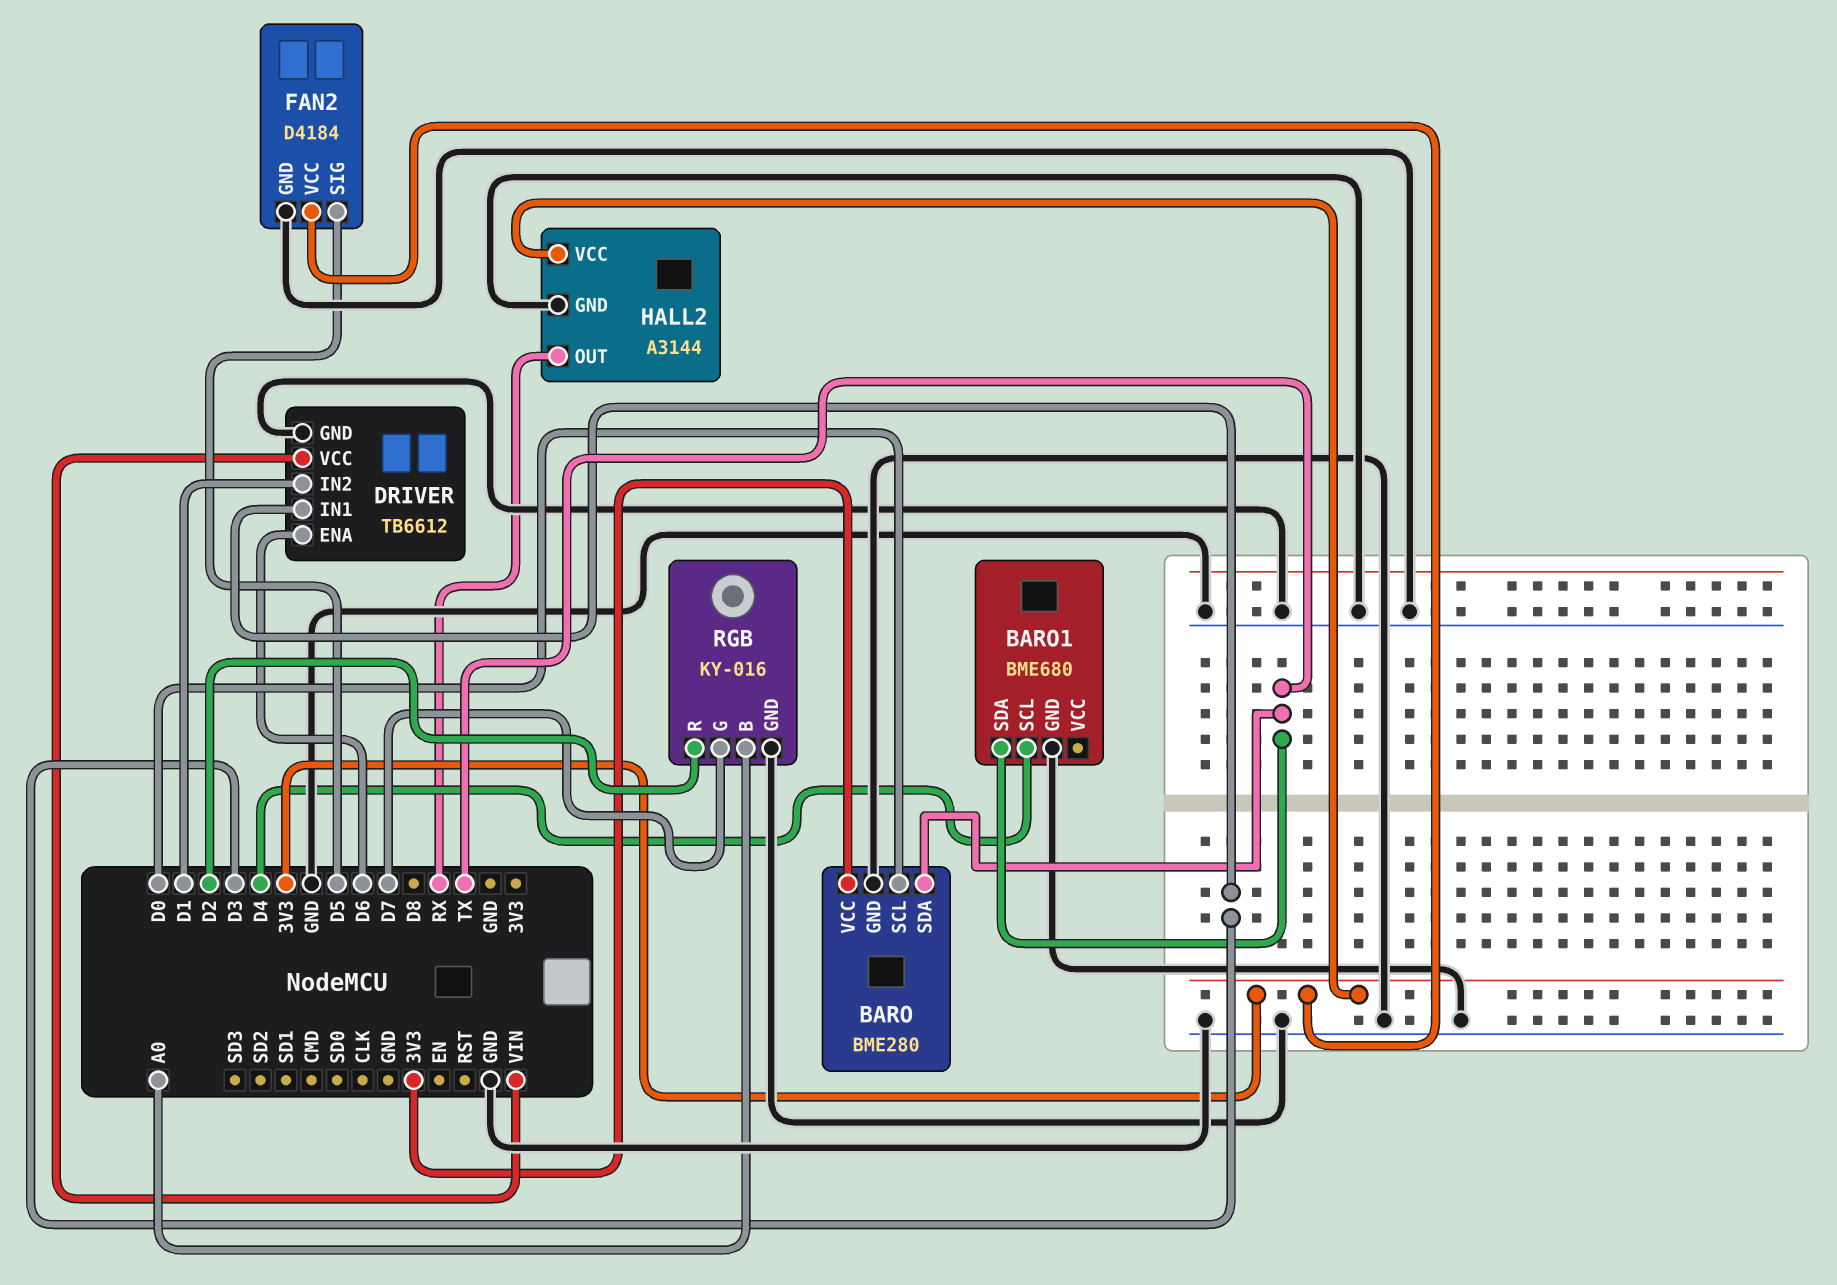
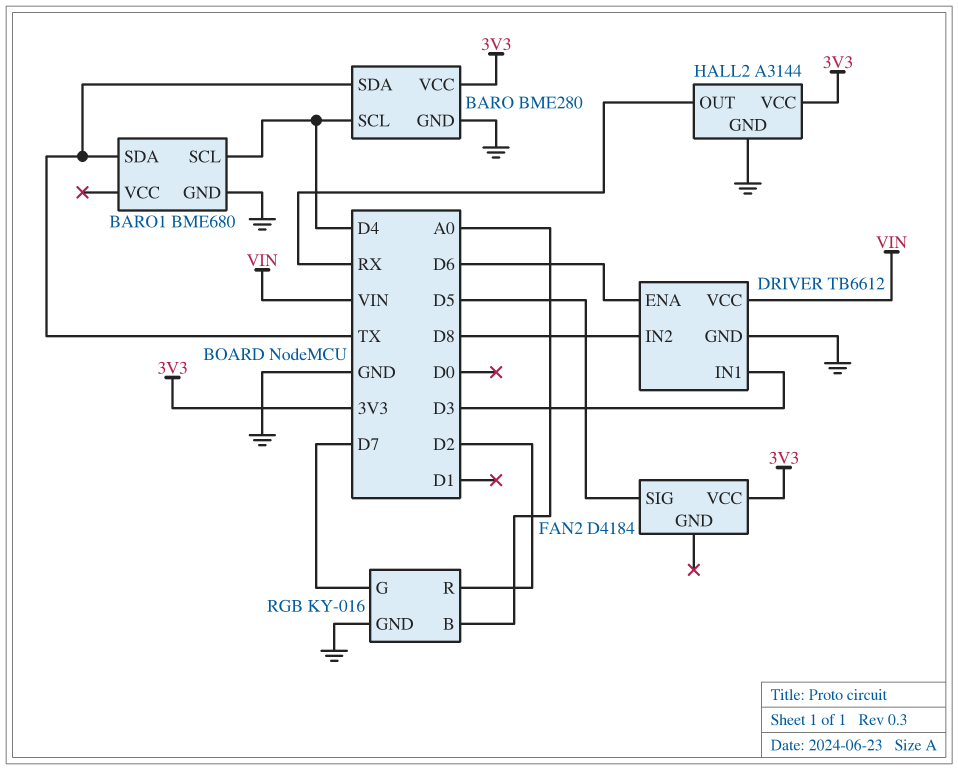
BARO pin SCL: D0 -> D4
DRIVER pin IN2: D1 -> D8
FAN2 pin GND: GND -> none

